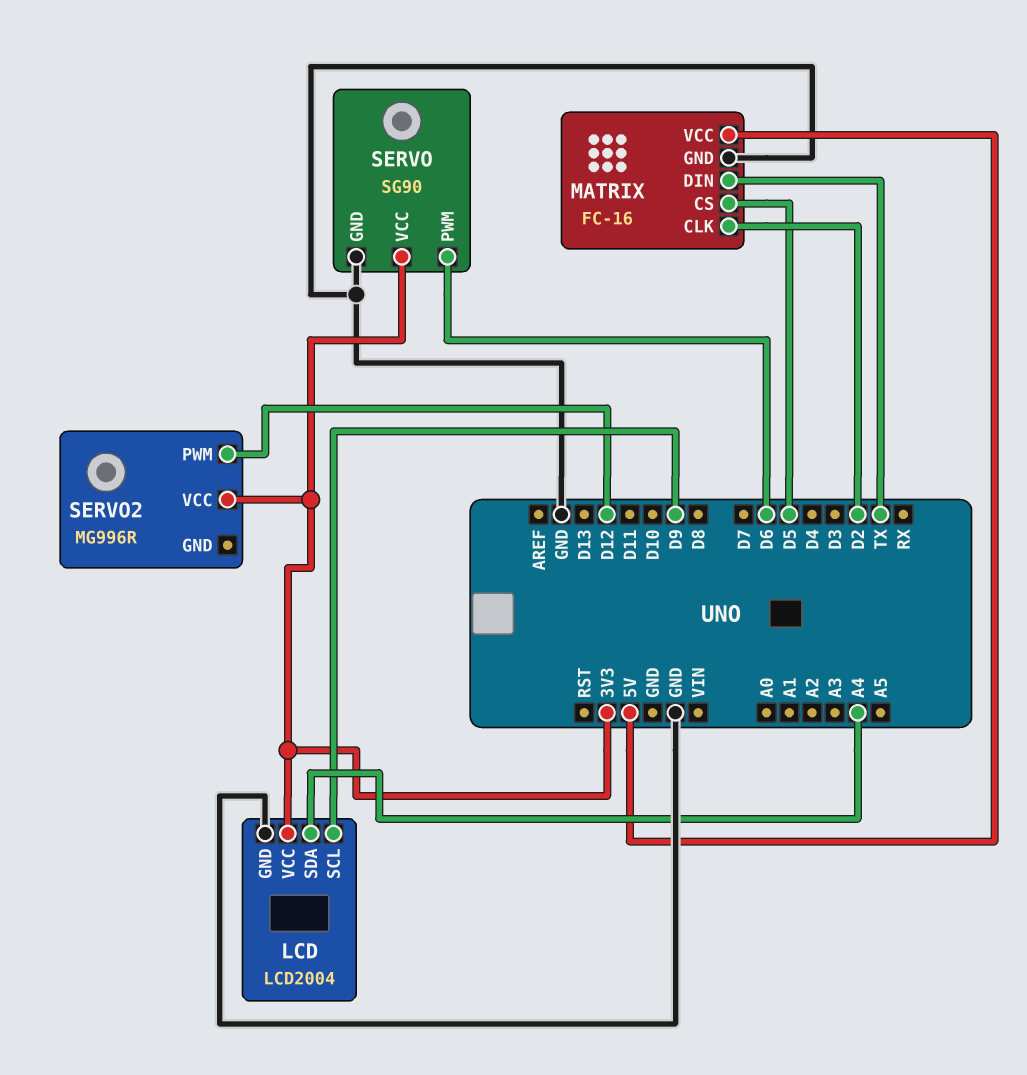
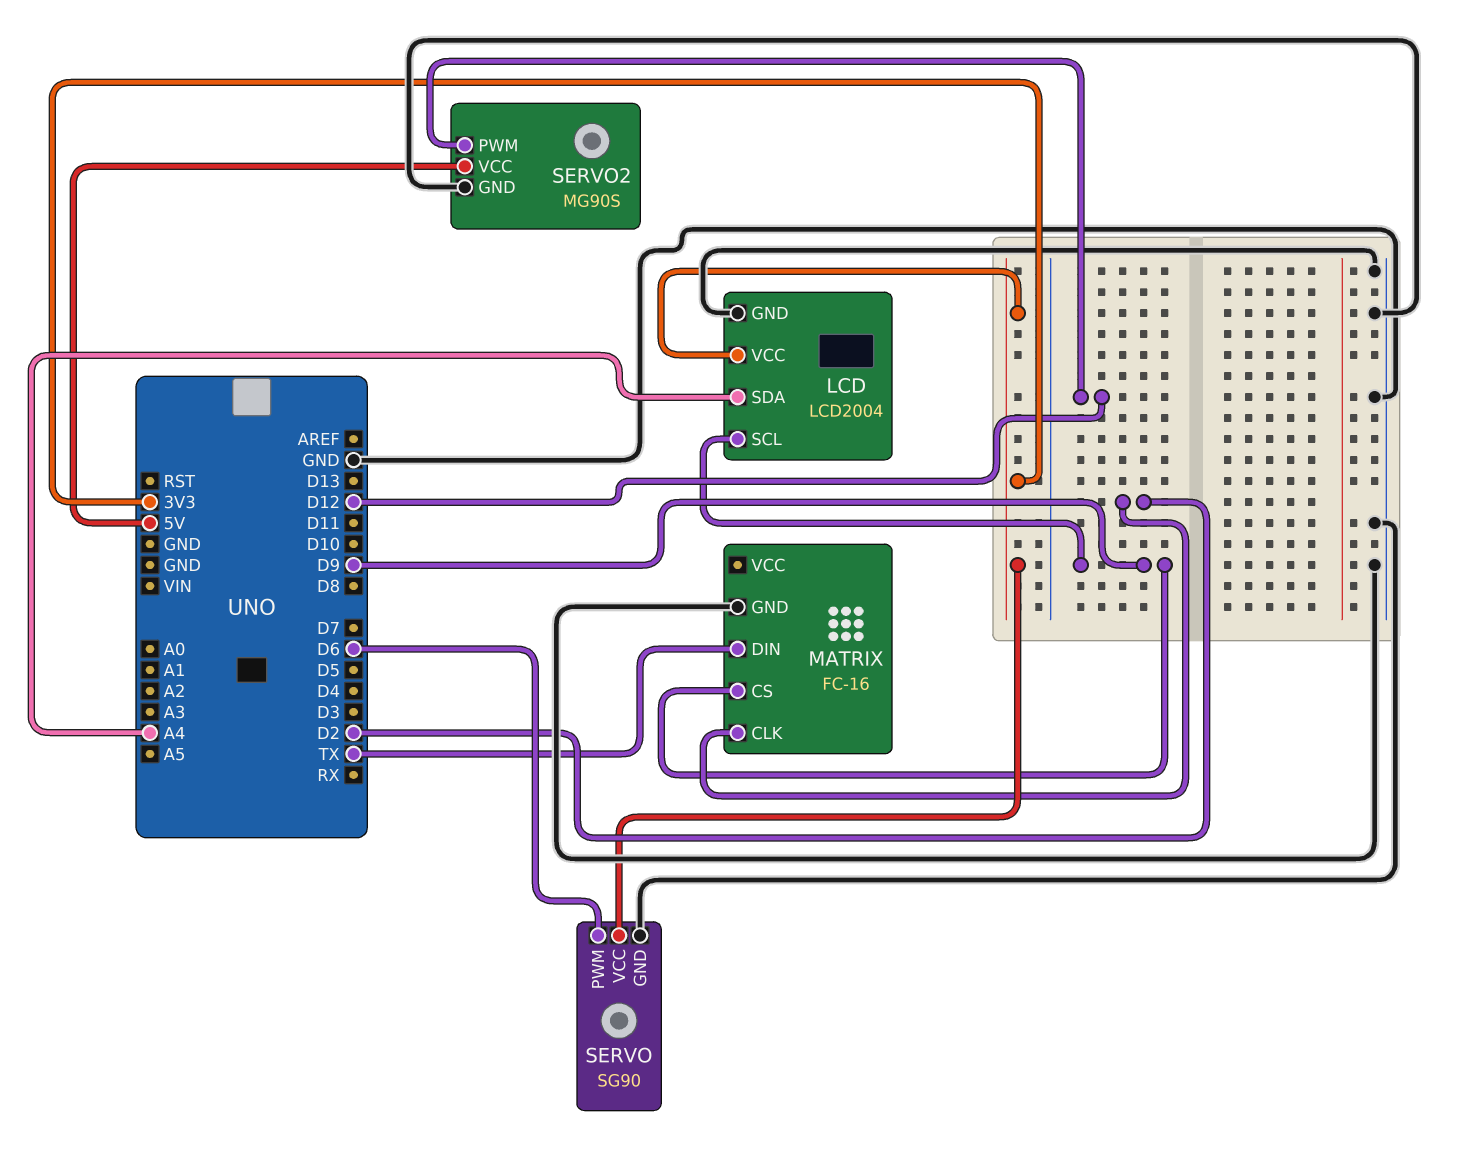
MATRIX pin CS: D5 -> D9
MATRIX pin VCC: 5V -> none
SERVO2: MG996R -> MG90S
SERVO2 pin GND: none -> GND
SERVO2 pin VCC: 3V3 -> 5V

